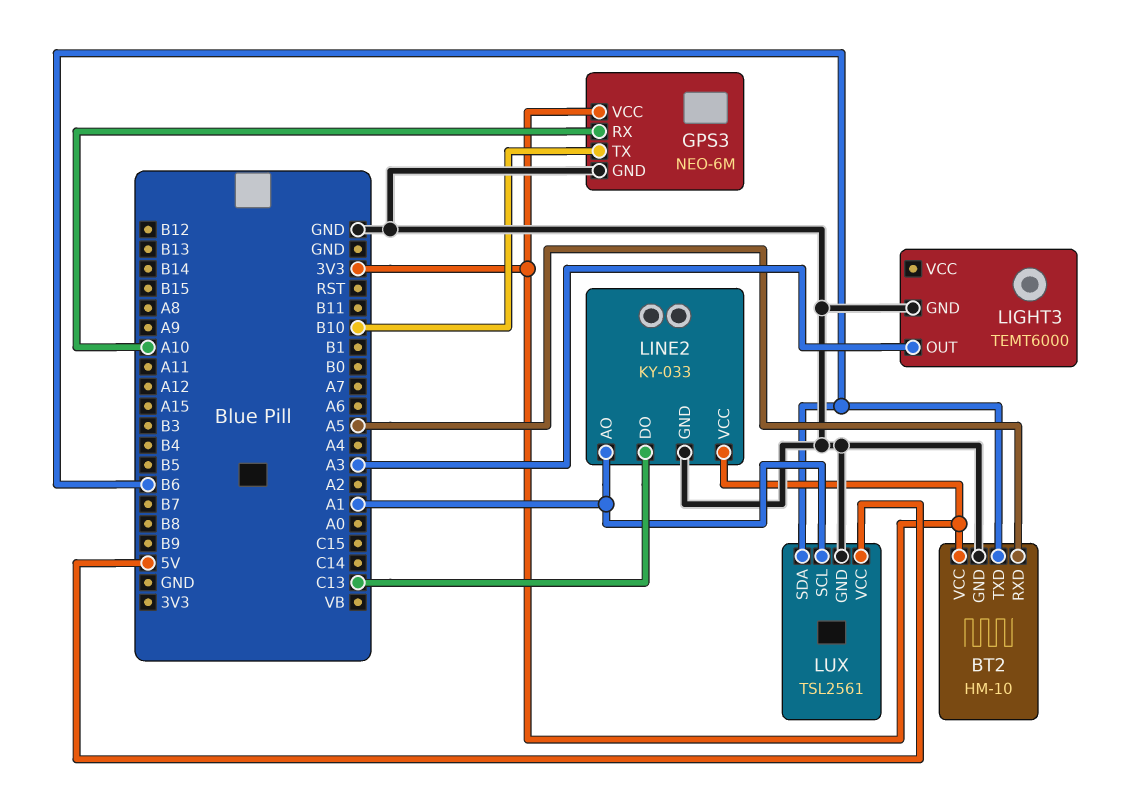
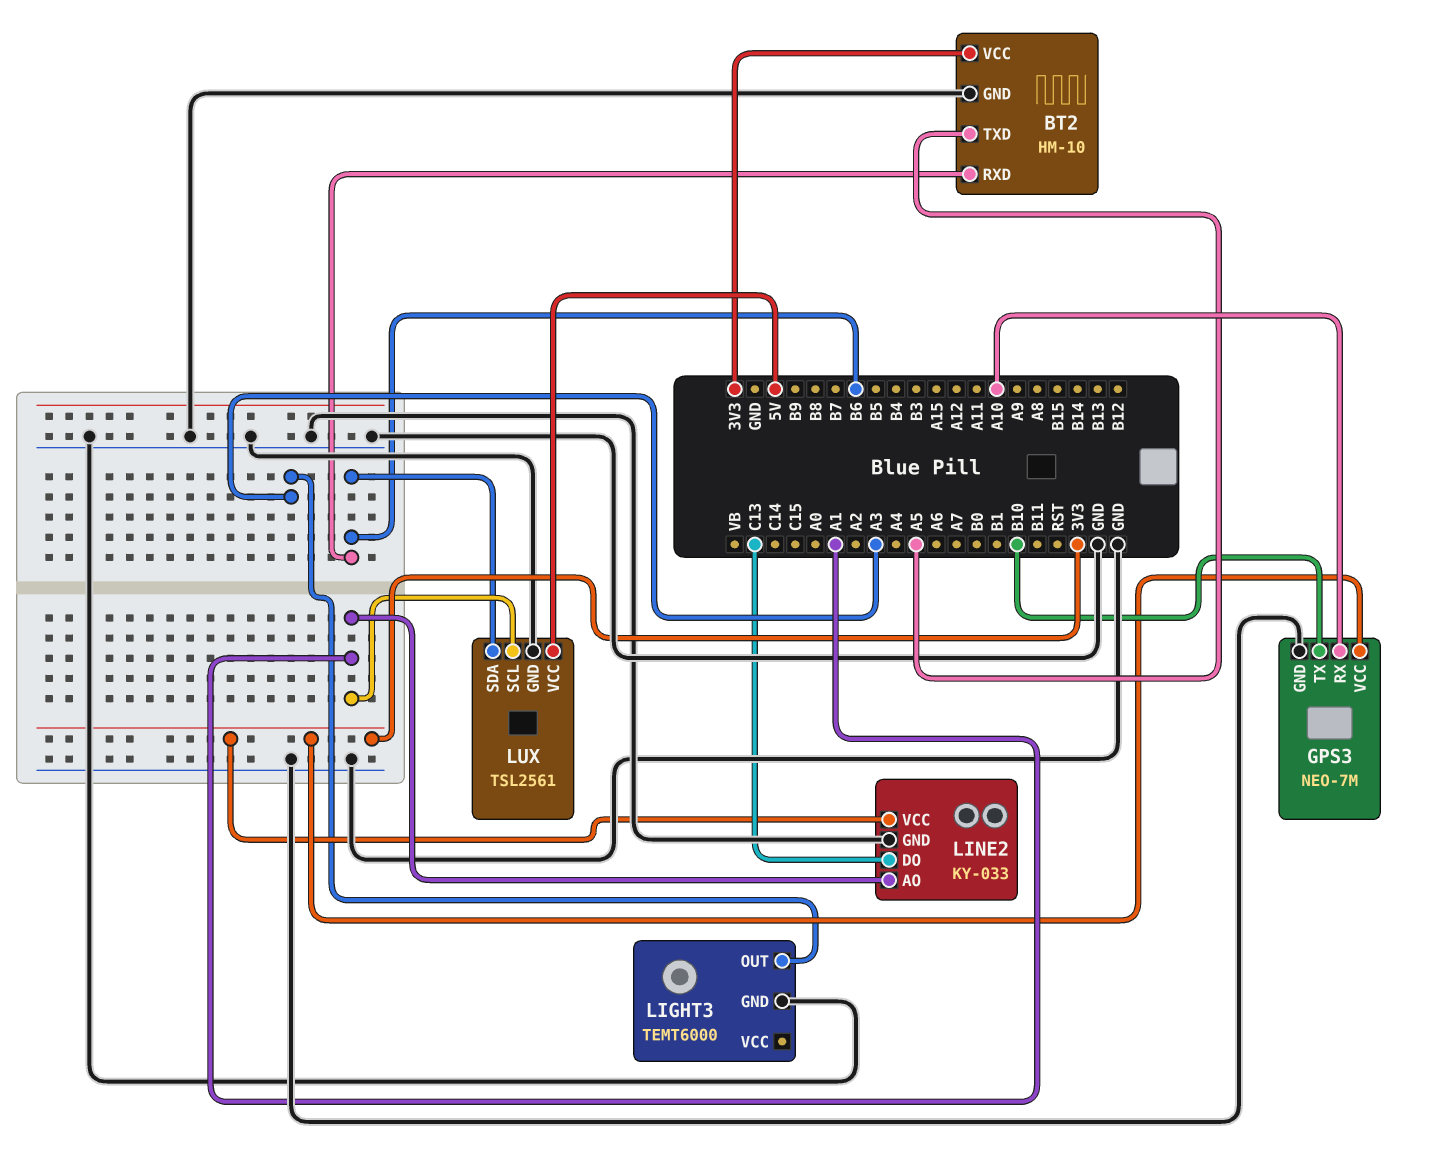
BT2 pin RXD: A5 -> B6
BT2 pin TXD: B6 -> A5
GPS3: NEO-6M -> NEO-7M

